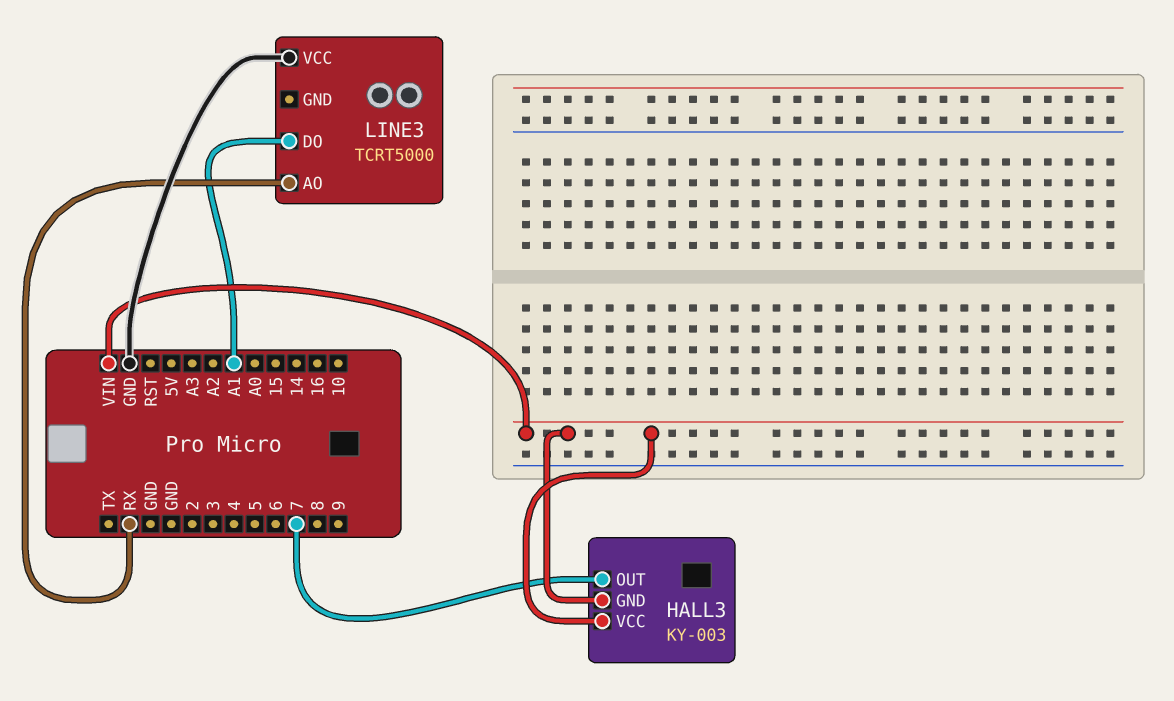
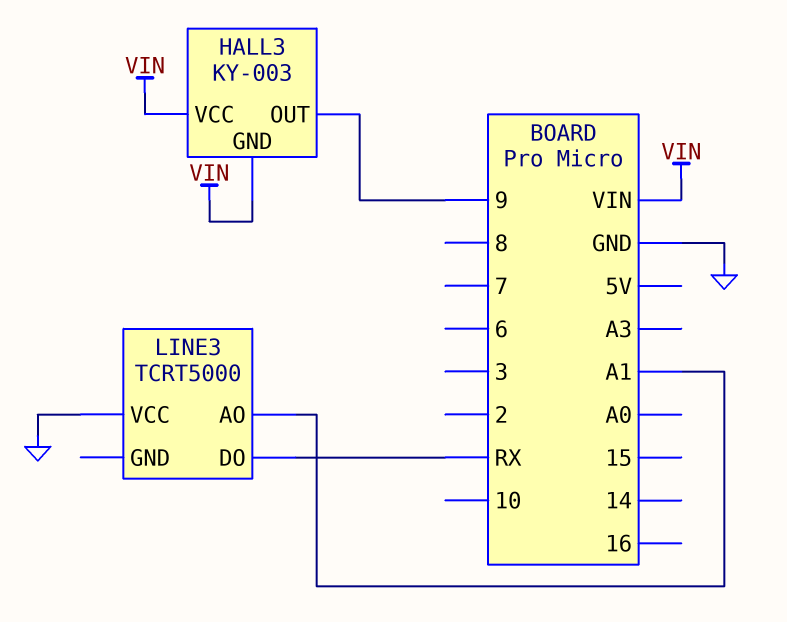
HALL3 pin OUT: 7 -> 9
LINE3 pin AO: RX -> A1
LINE3 pin DO: A1 -> RX

